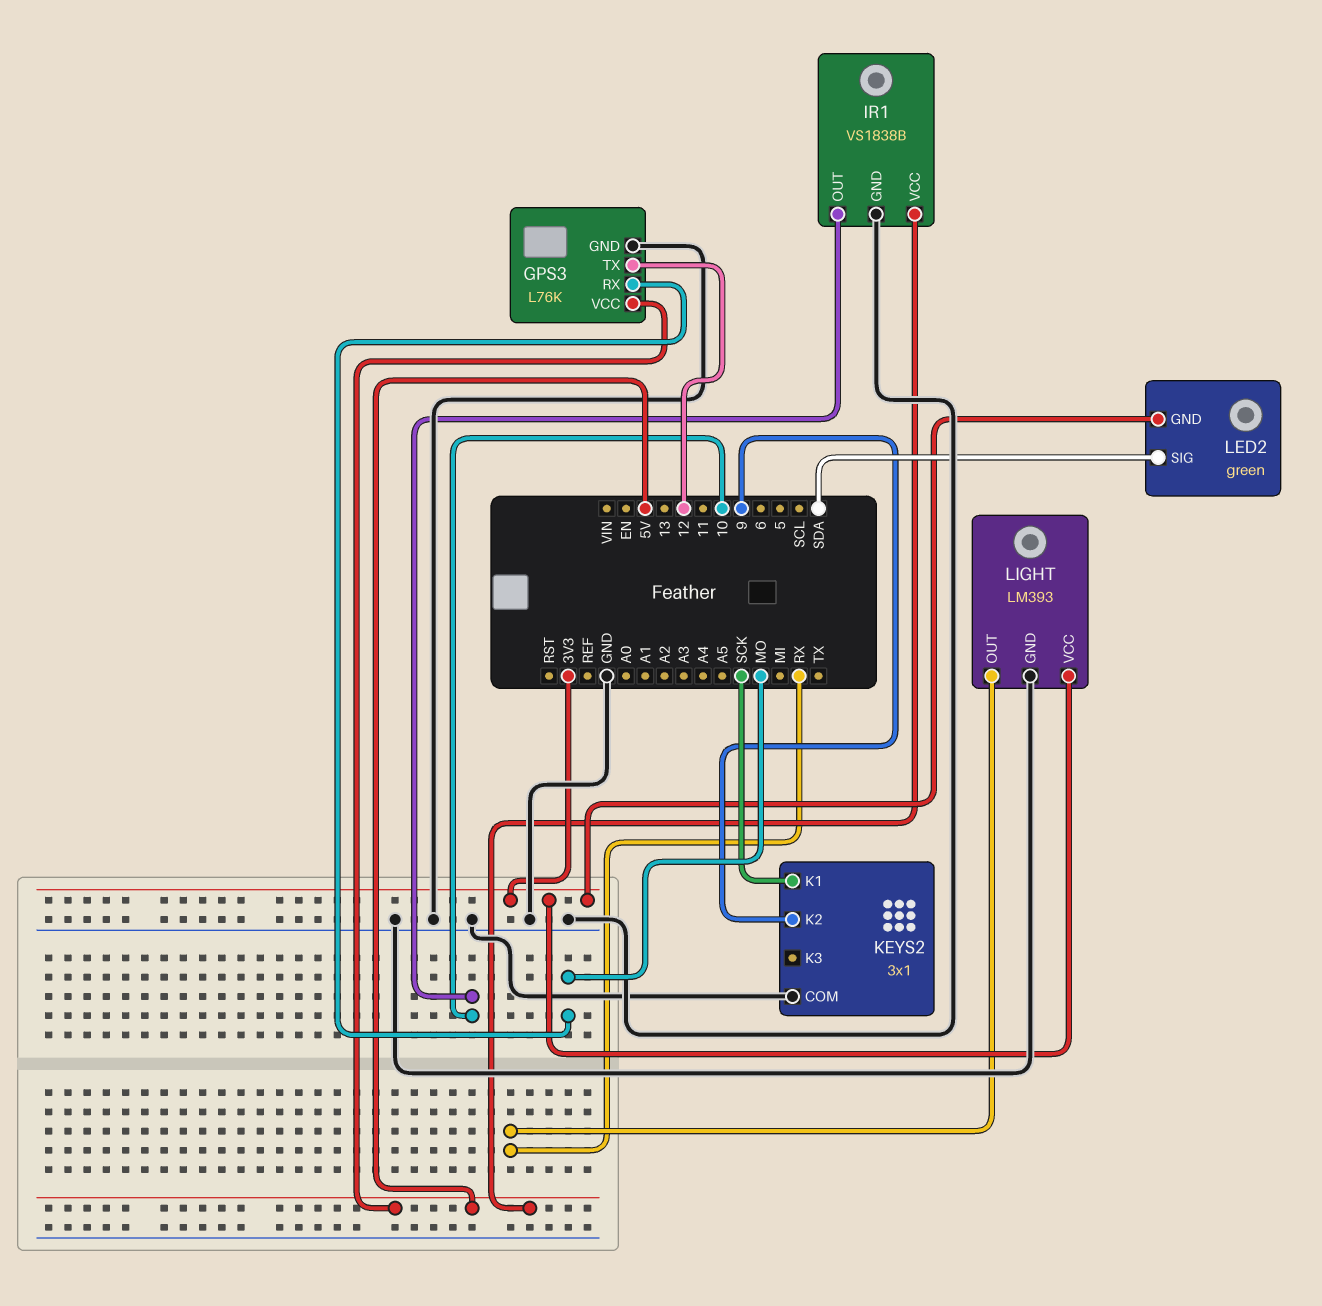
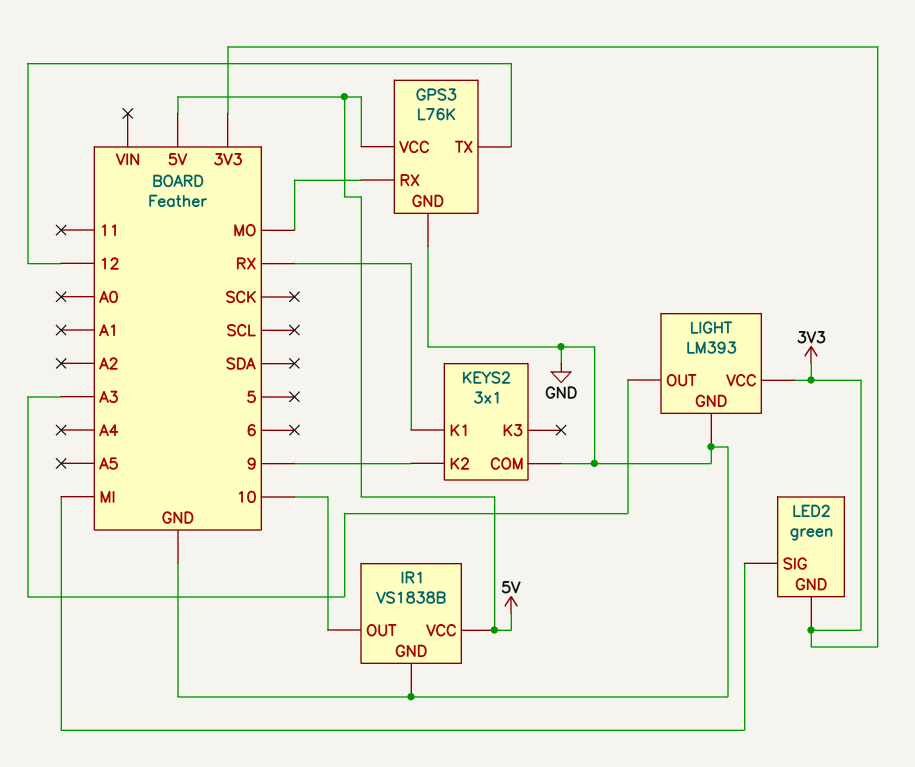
KEYS2 pin K1: SCK -> RX
LED2 pin SIG: SDA -> MI
LIGHT pin OUT: RX -> A3

